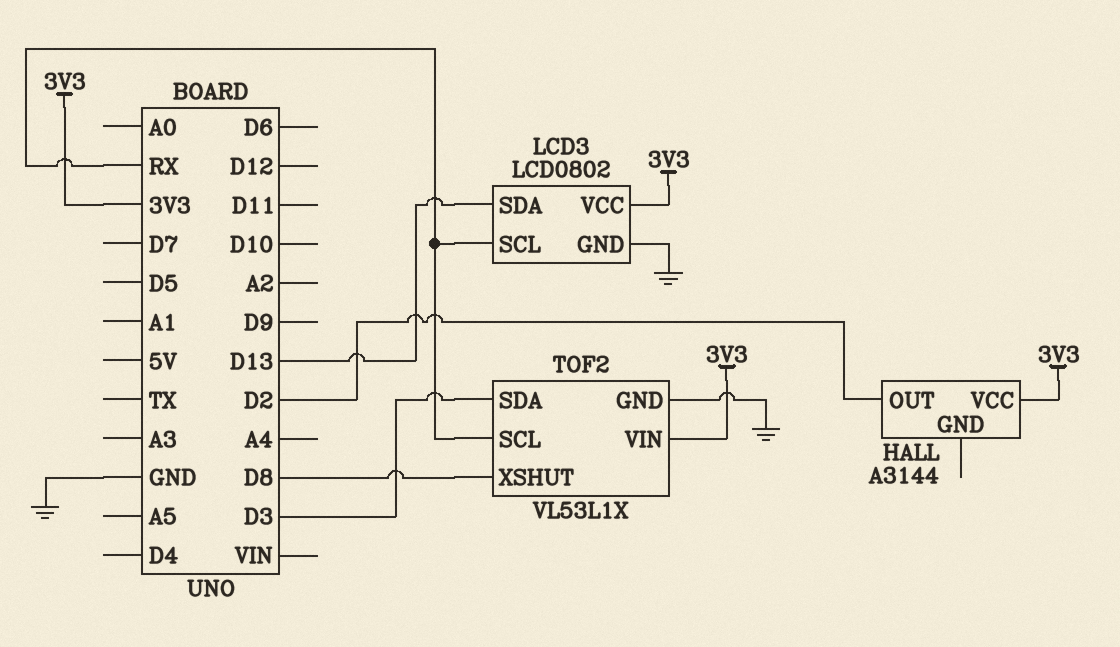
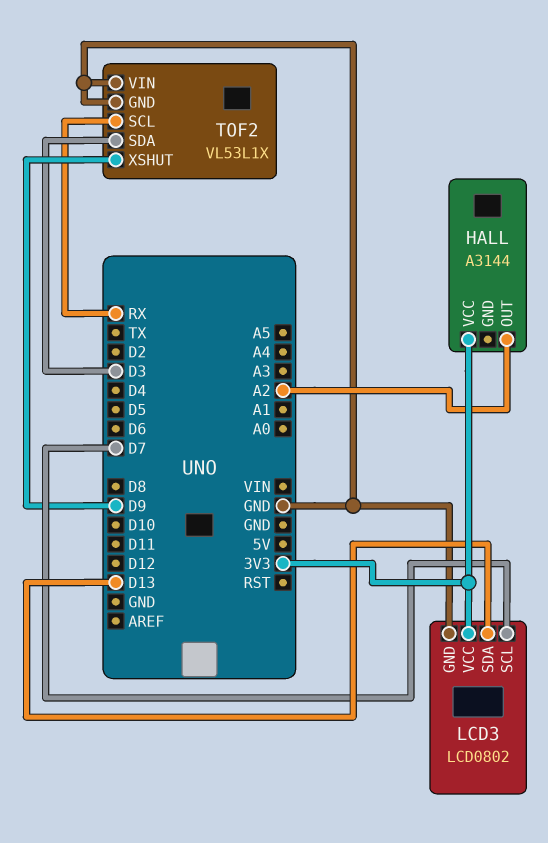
HALL pin OUT: D2 -> A2
LCD3 pin SCL: RX -> D7
TOF2 pin VIN: 3V3 -> GND
TOF2 pin XSHUT: D8 -> D9

